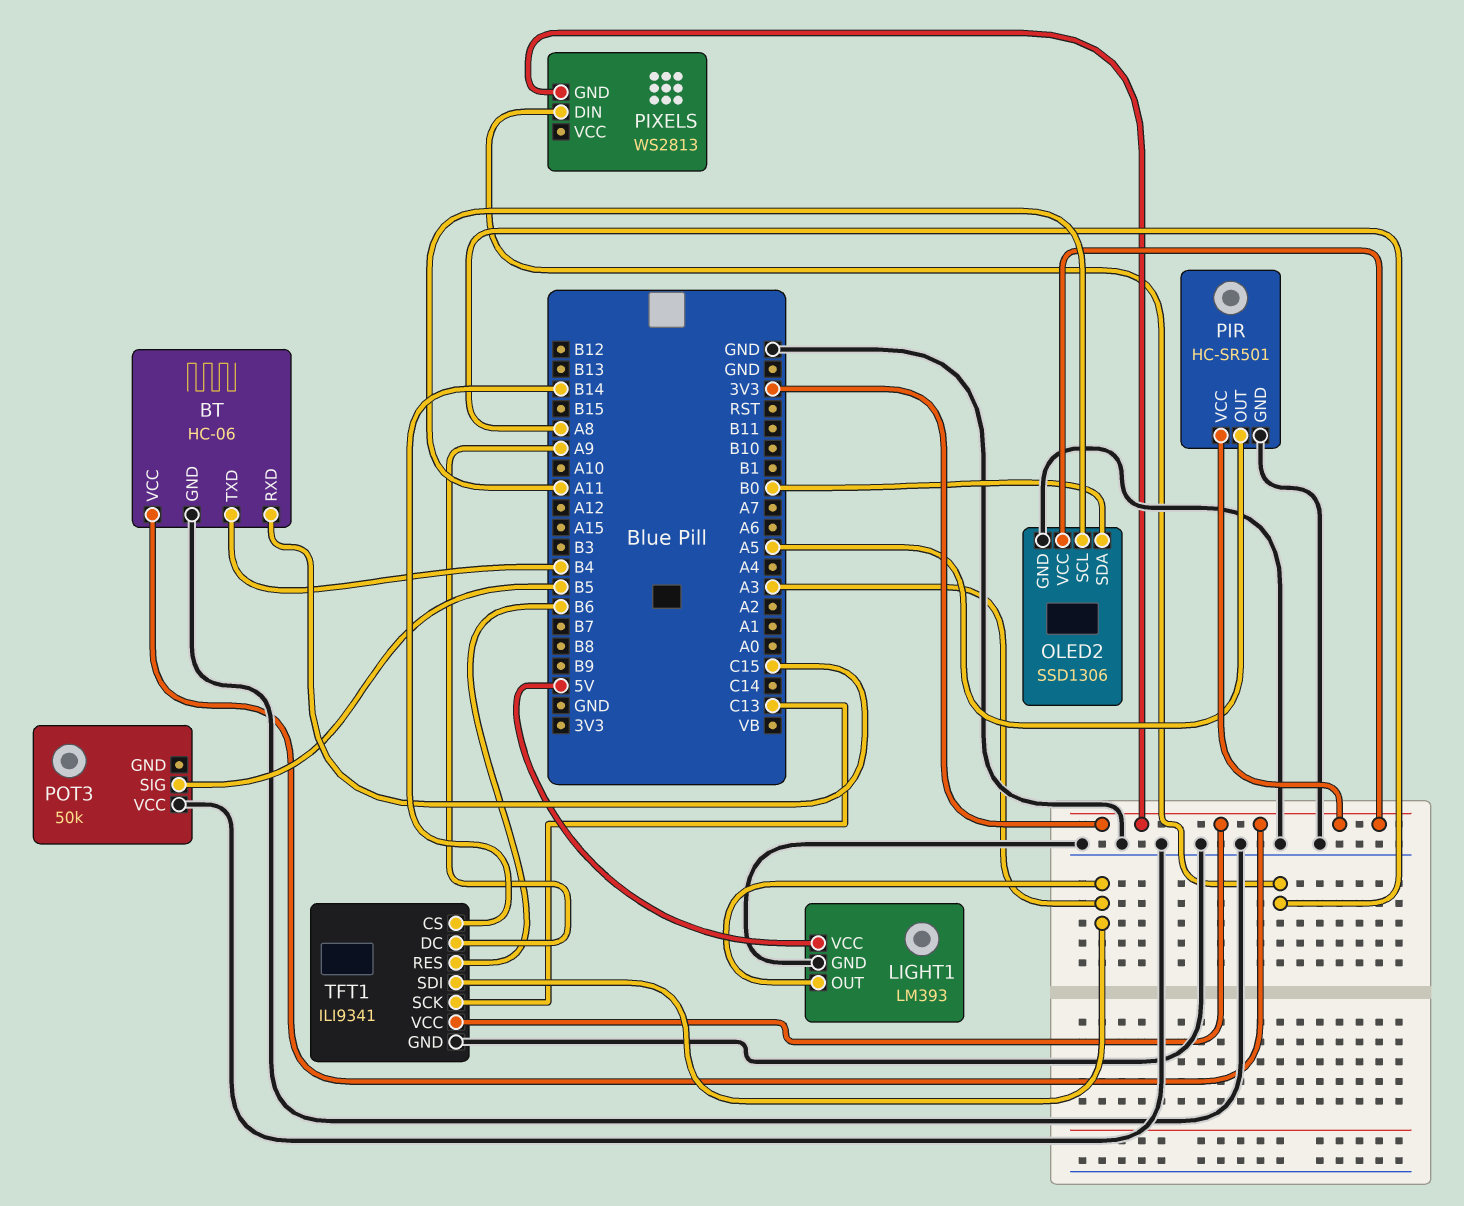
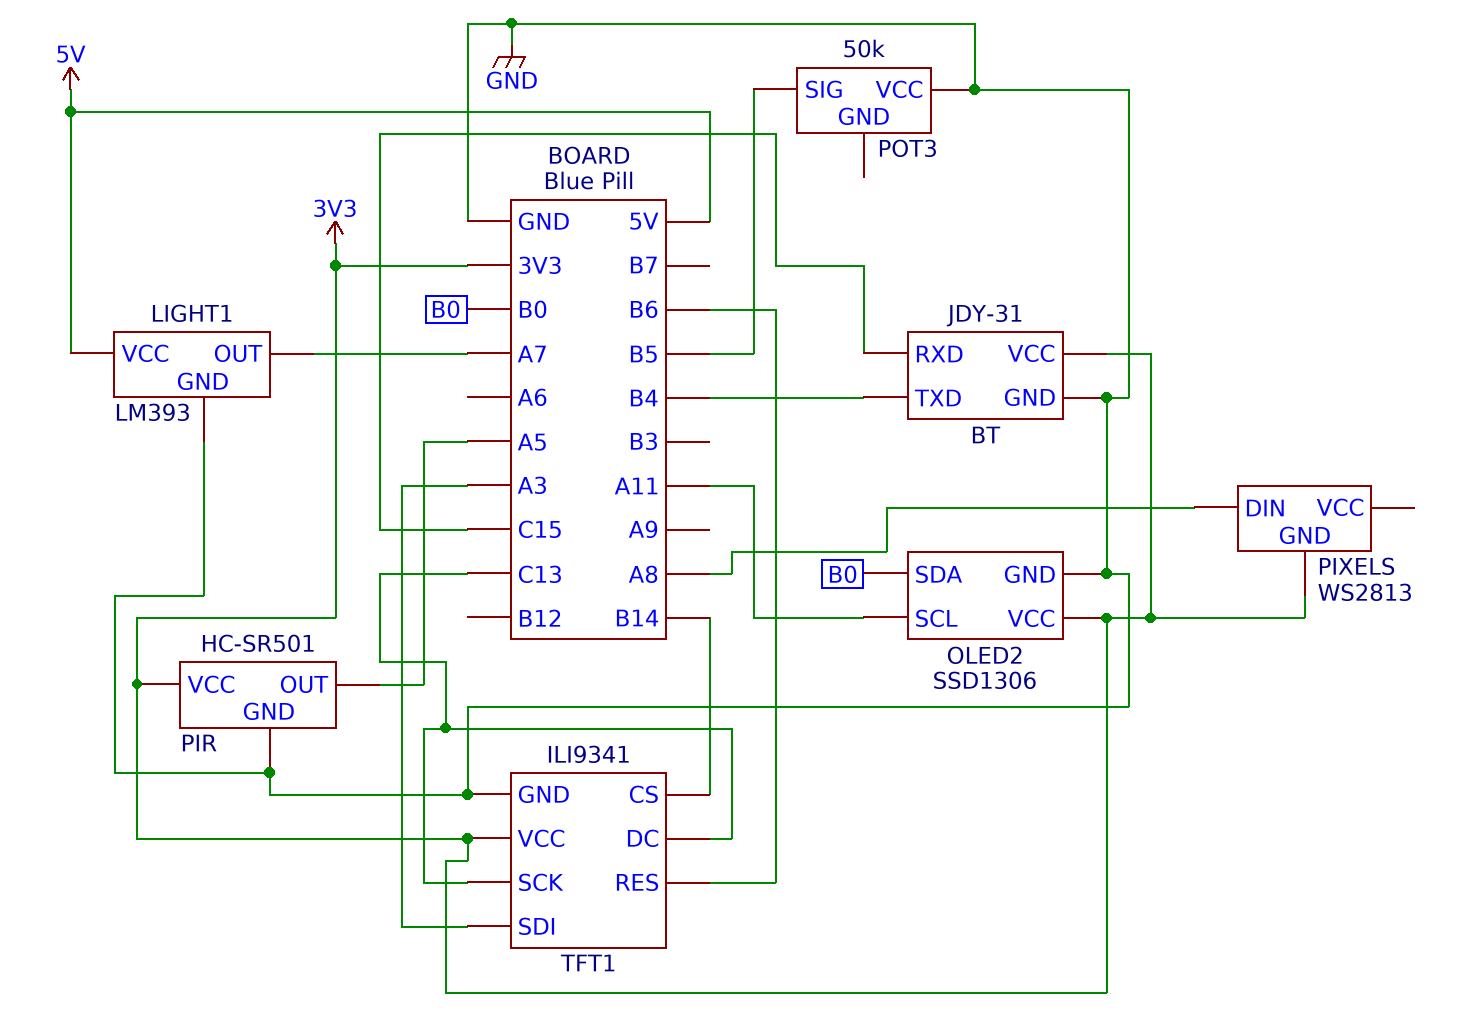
BT: HC-06 -> JDY-31
LIGHT1 pin OUT: A3 -> A7
TFT1 pin DC: A9 -> C13

